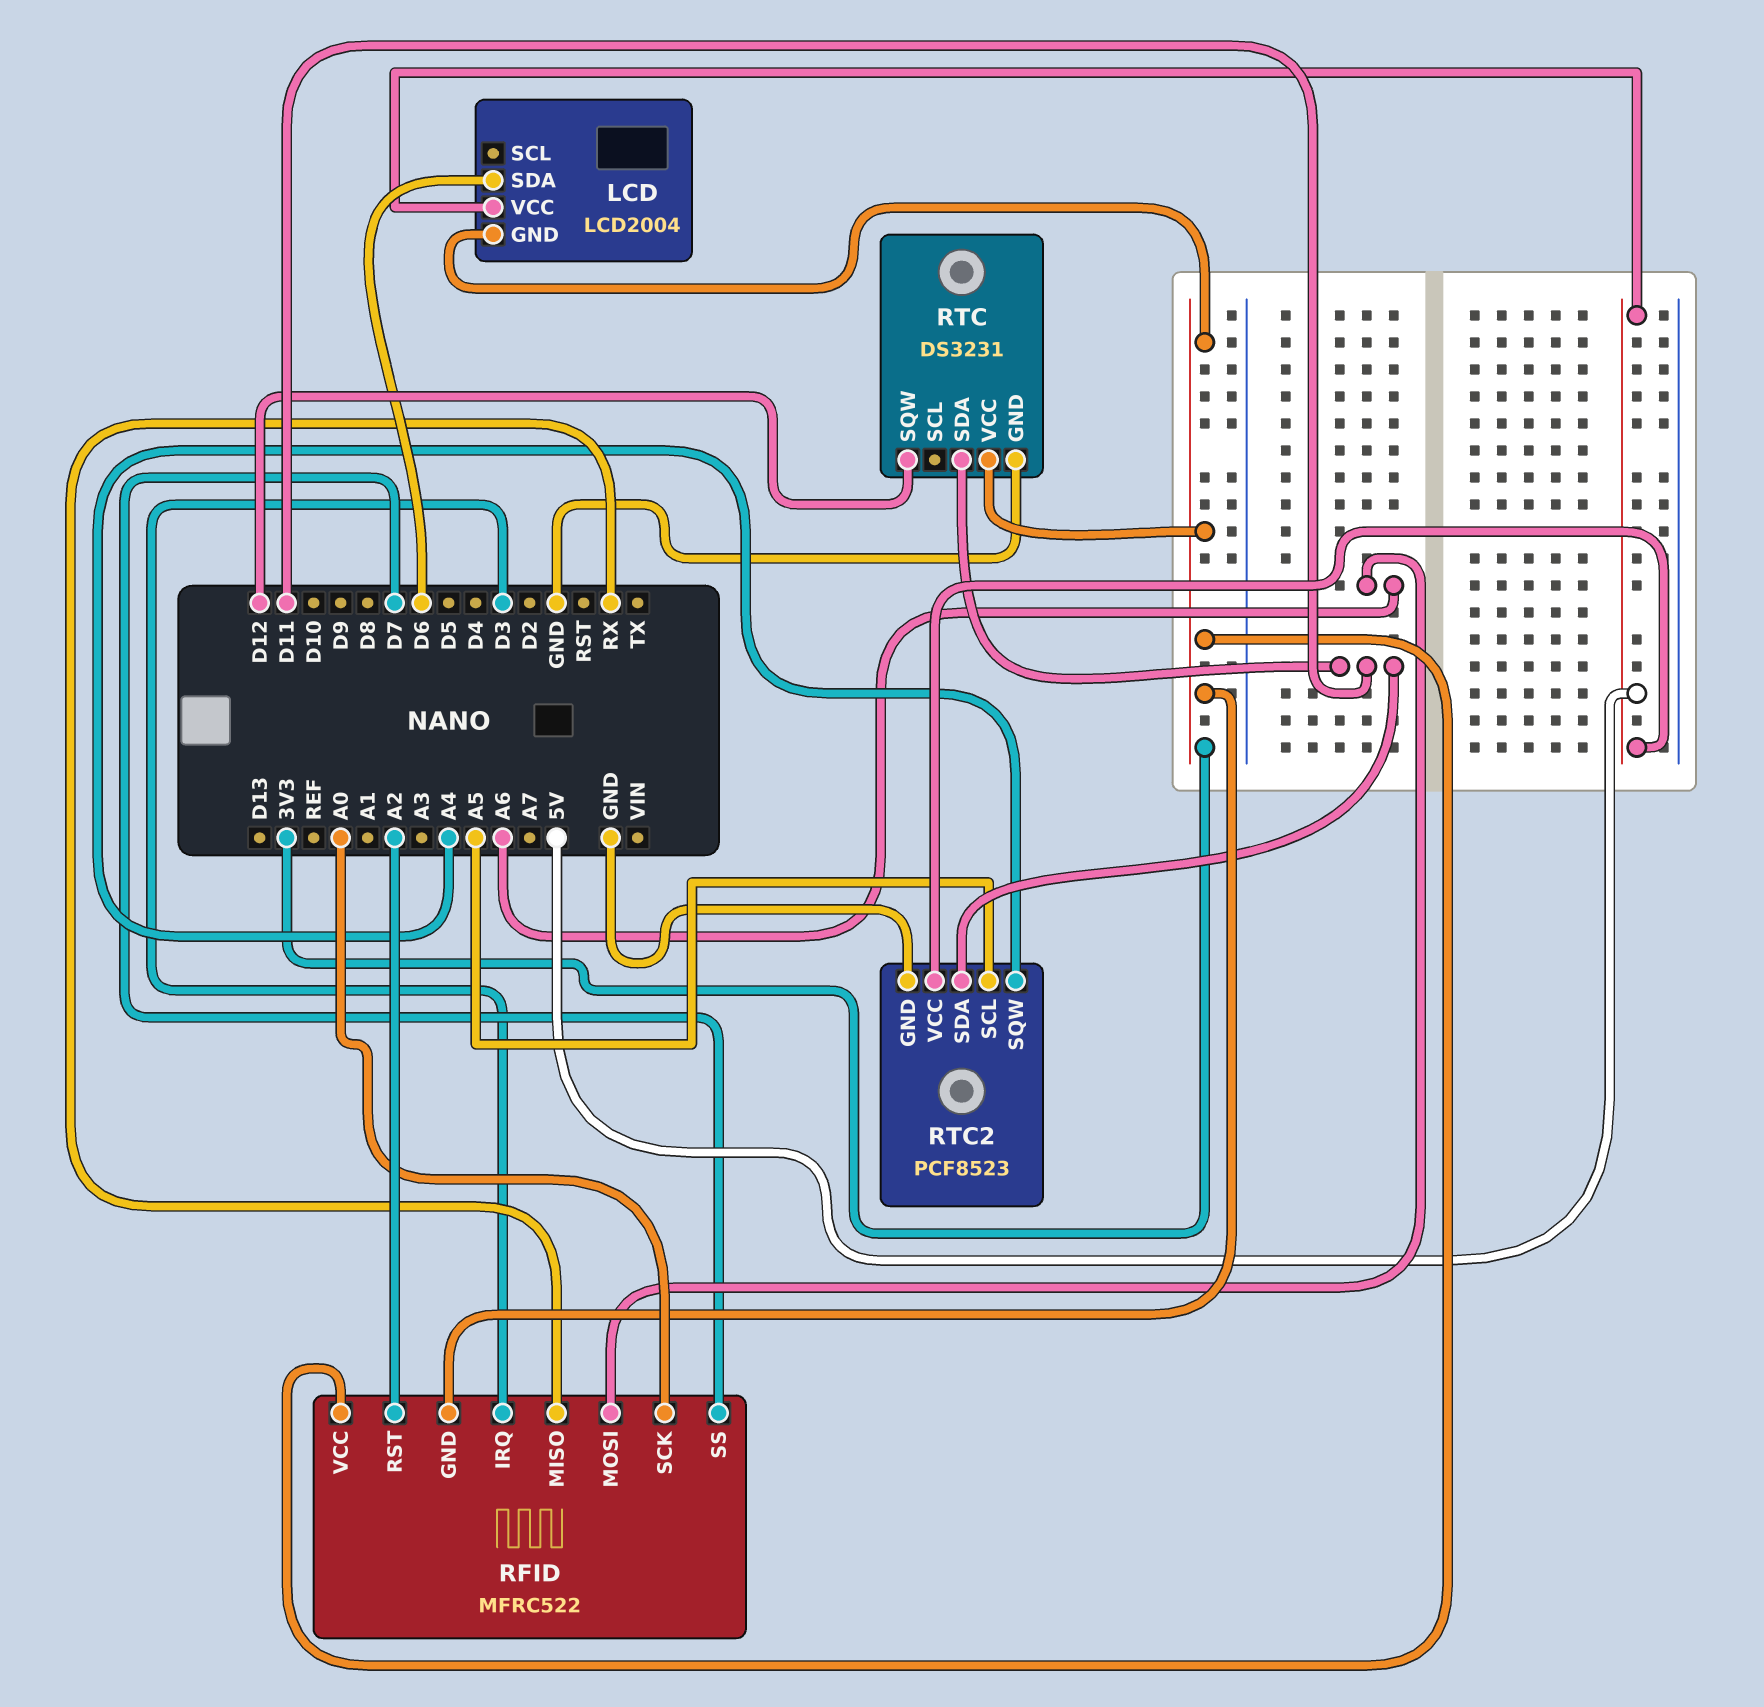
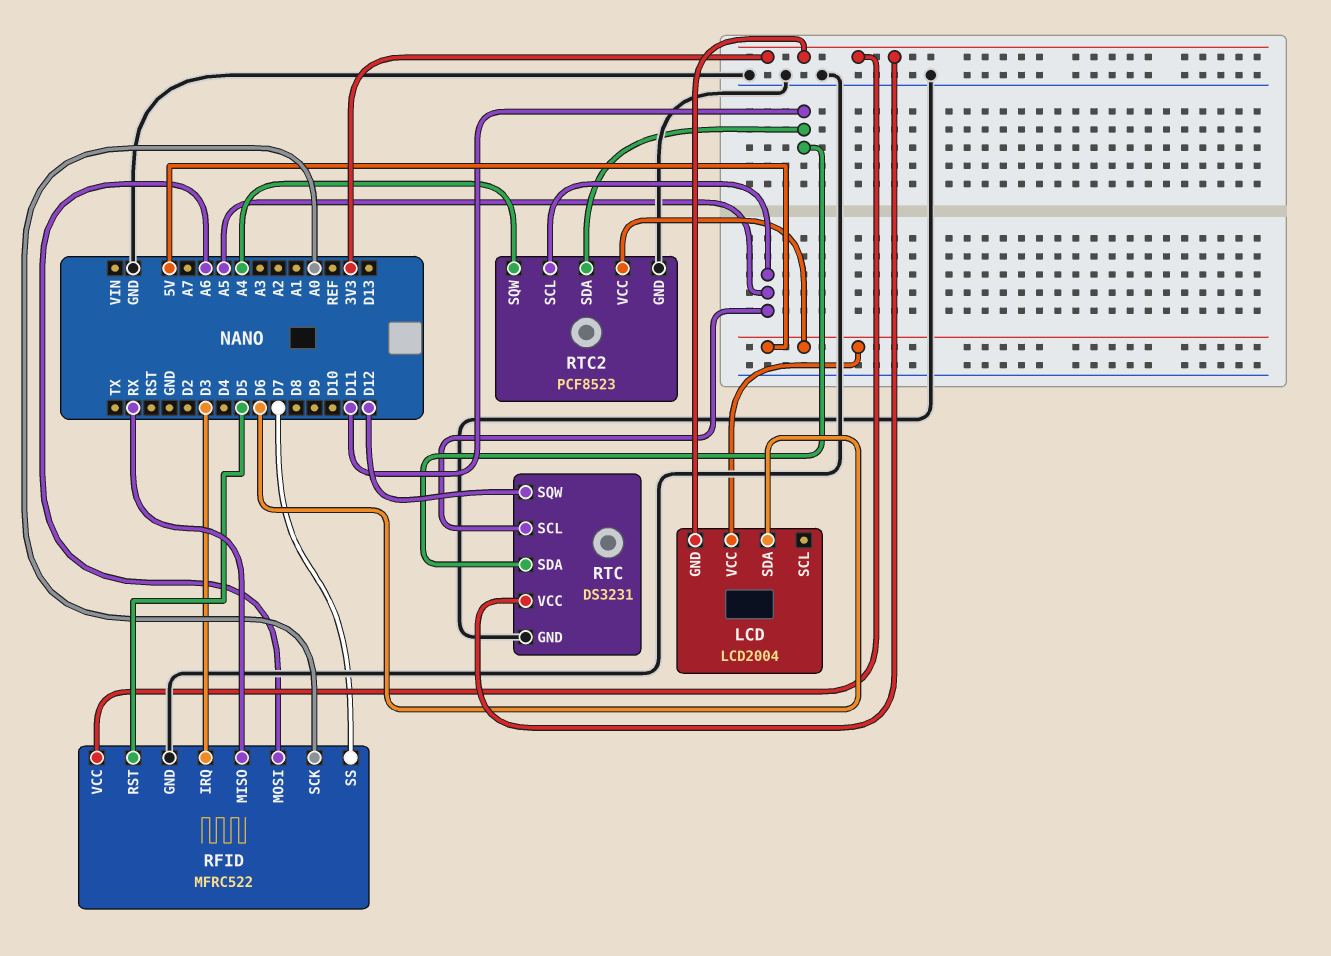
RFID pin GND: 3V3 -> GND
RFID pin RST: A2 -> D5
RTC pin SCL: none -> A5

